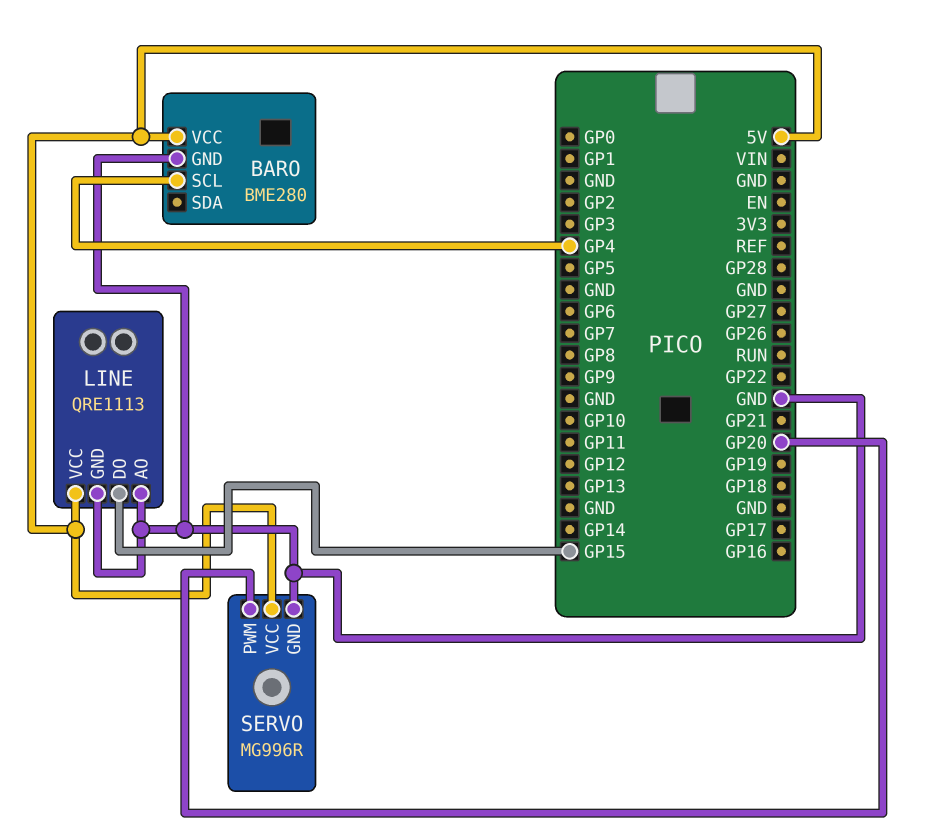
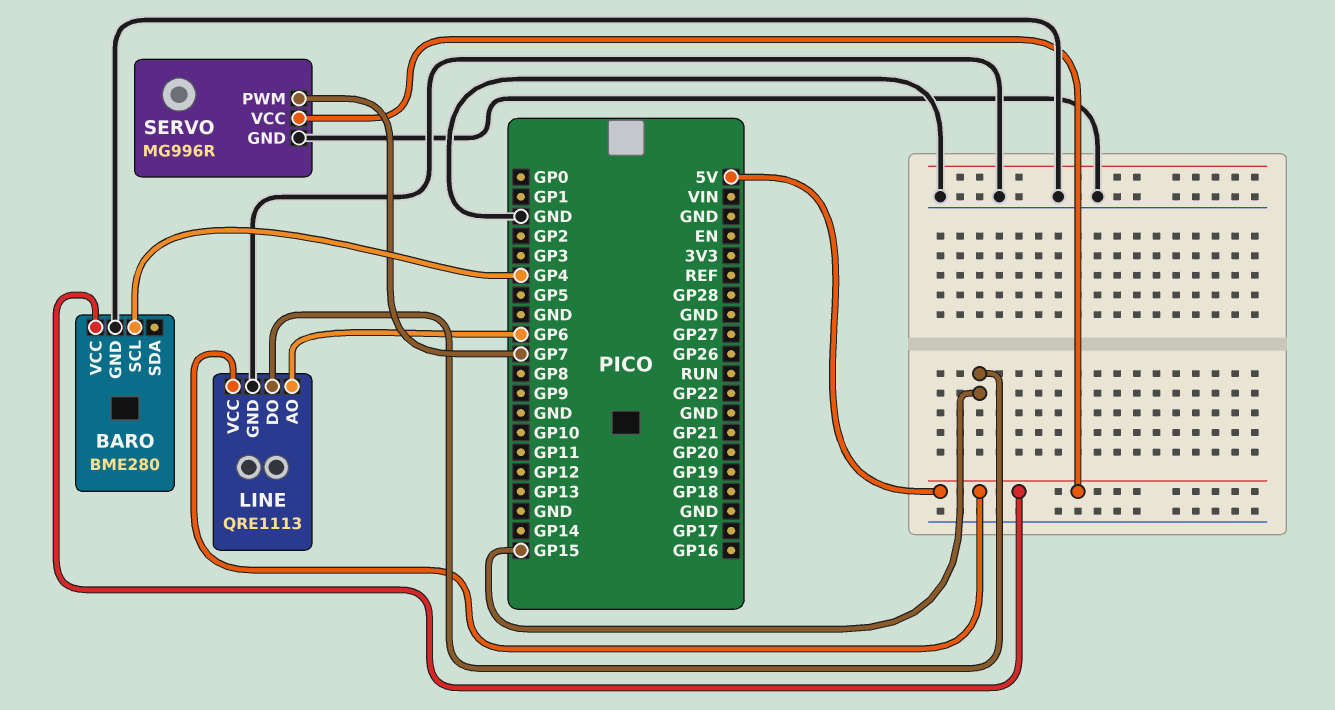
LINE pin AO: GND -> GP6
SERVO pin PWM: GP20 -> GP7

